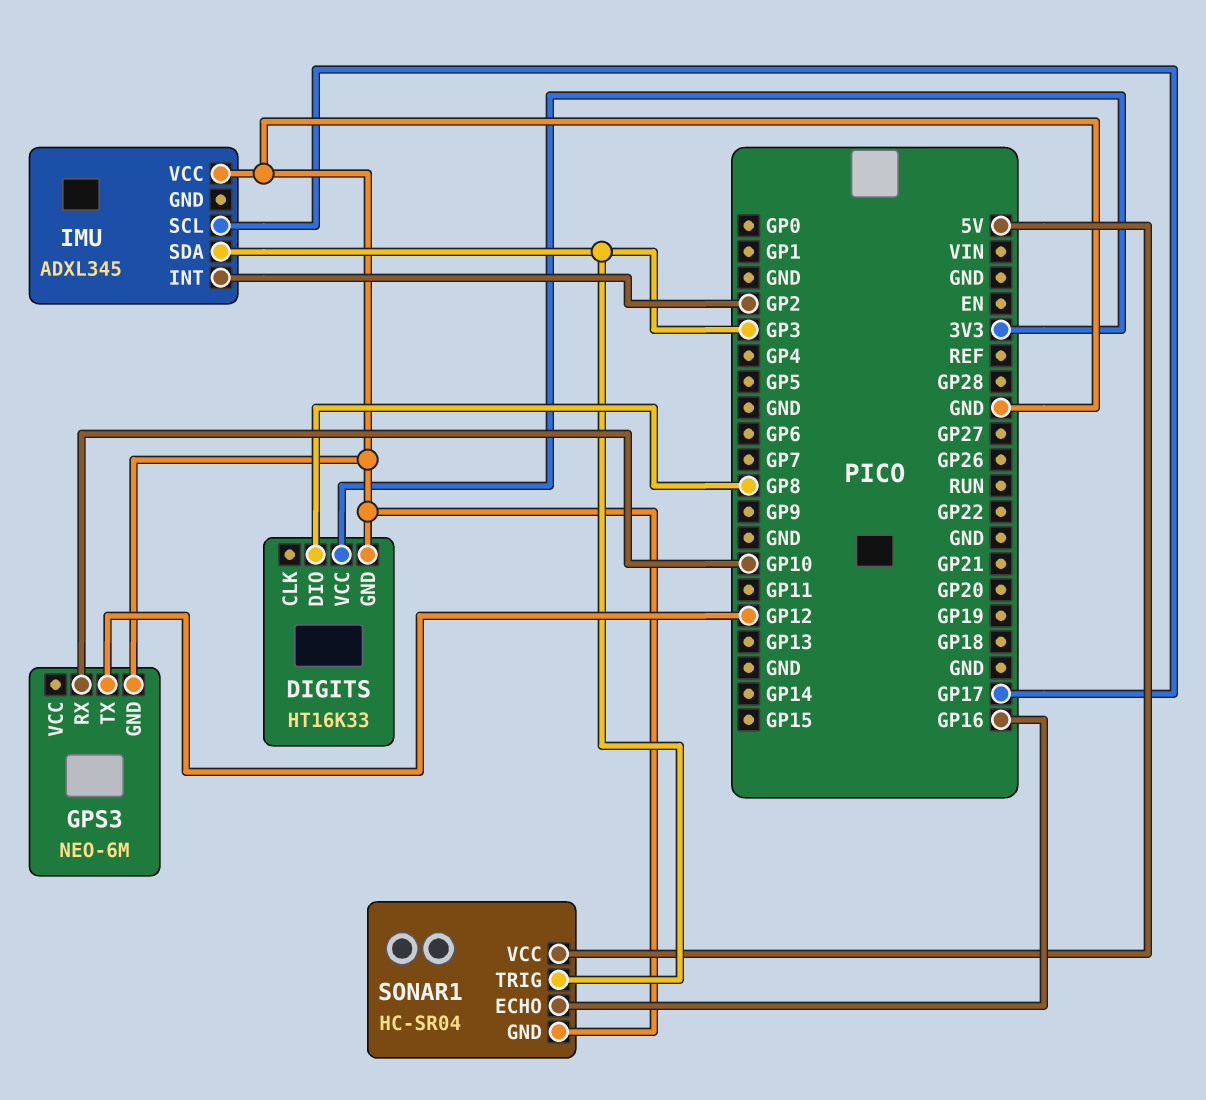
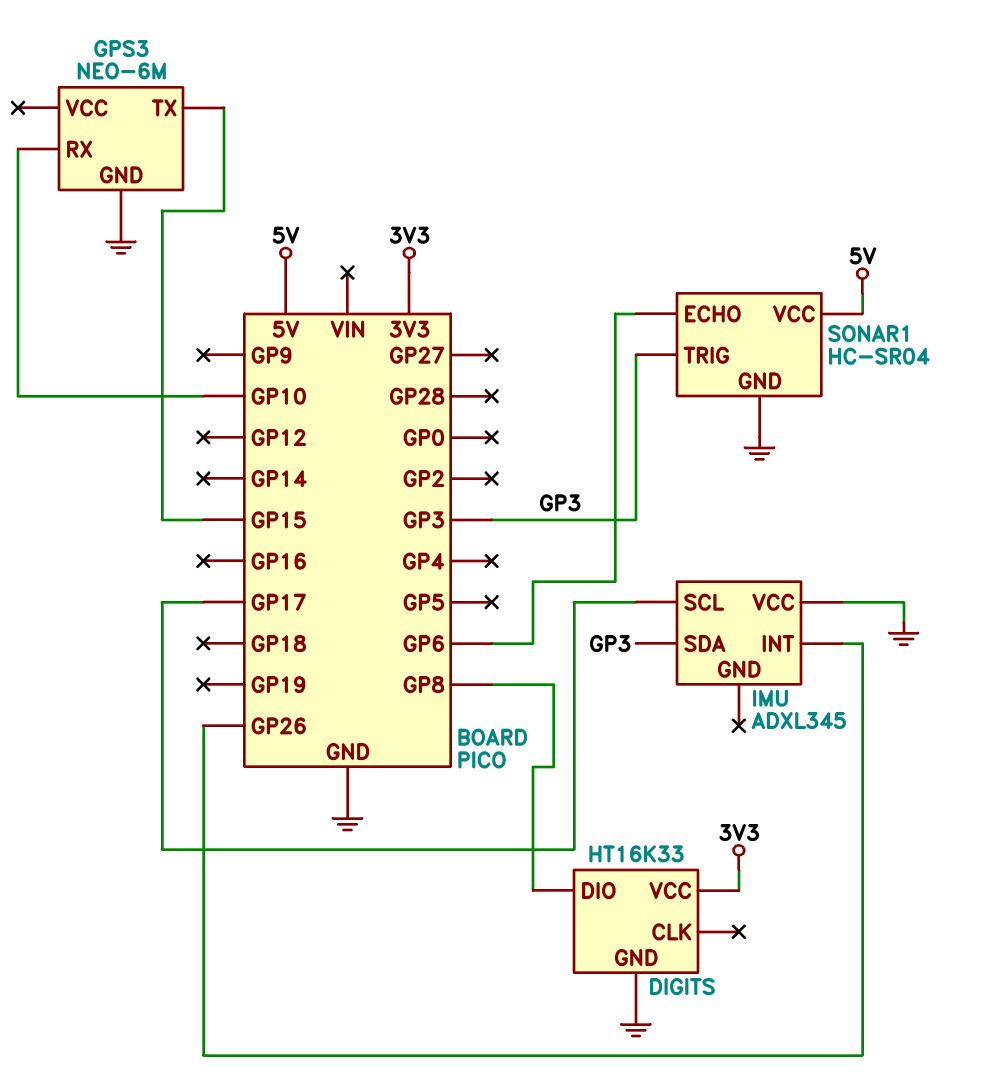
GPS3 pin TX: GP12 -> GP15
IMU pin INT: GP2 -> GP26
SONAR1 pin ECHO: GP16 -> GP6

